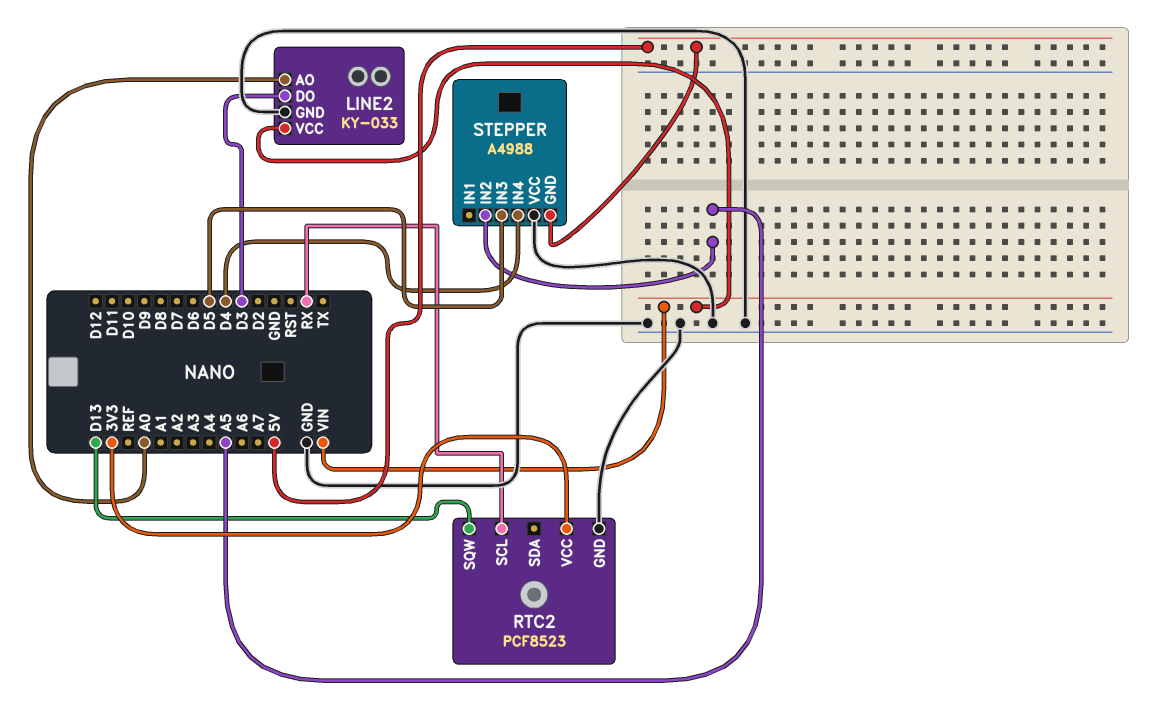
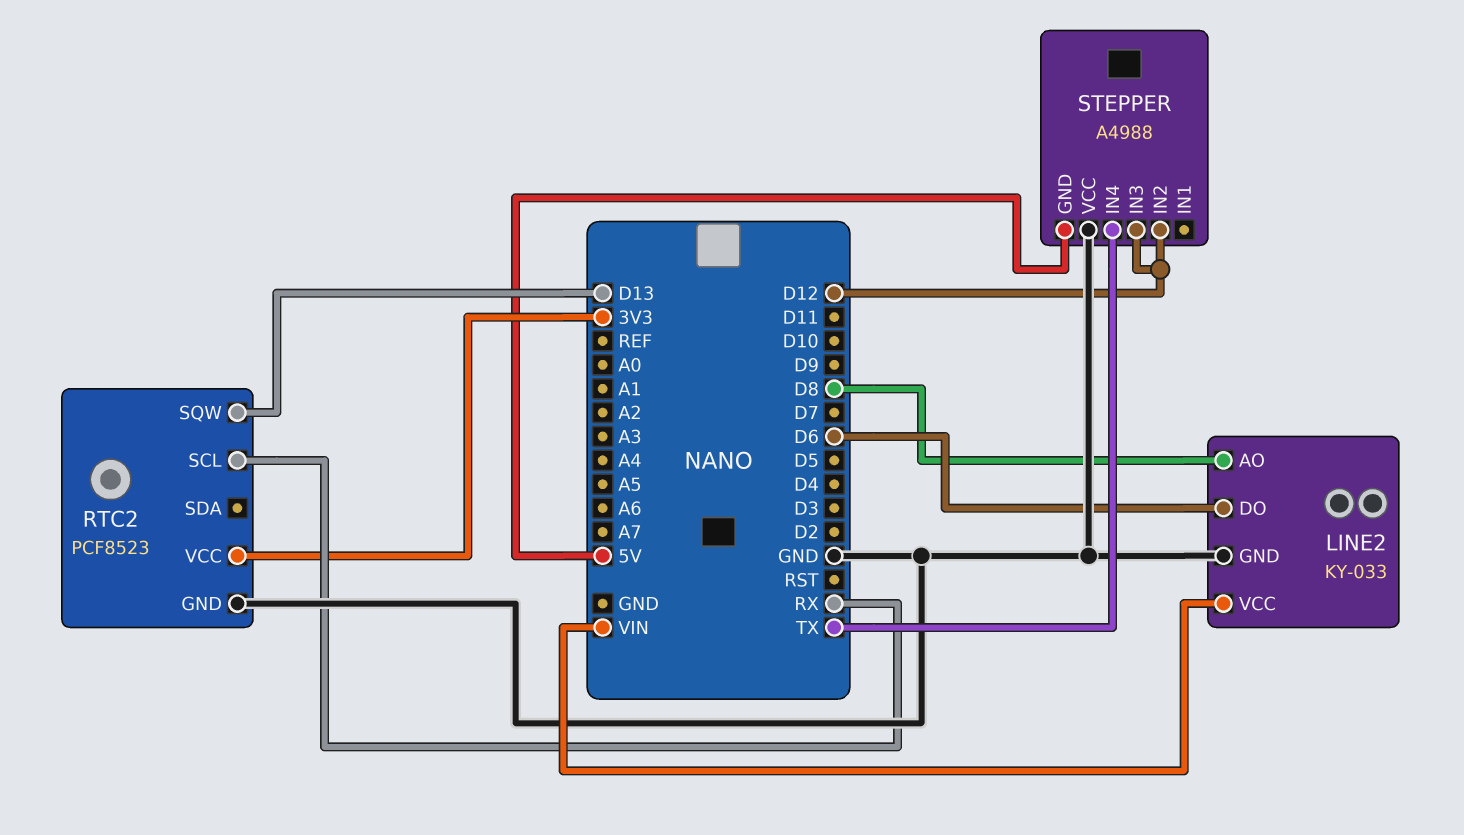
LINE2 pin AO: A0 -> D8
LINE2 pin DO: D3 -> D6
STEPPER pin IN2: A5 -> D12
STEPPER pin IN3: D5 -> D12
STEPPER pin IN4: D4 -> TX

